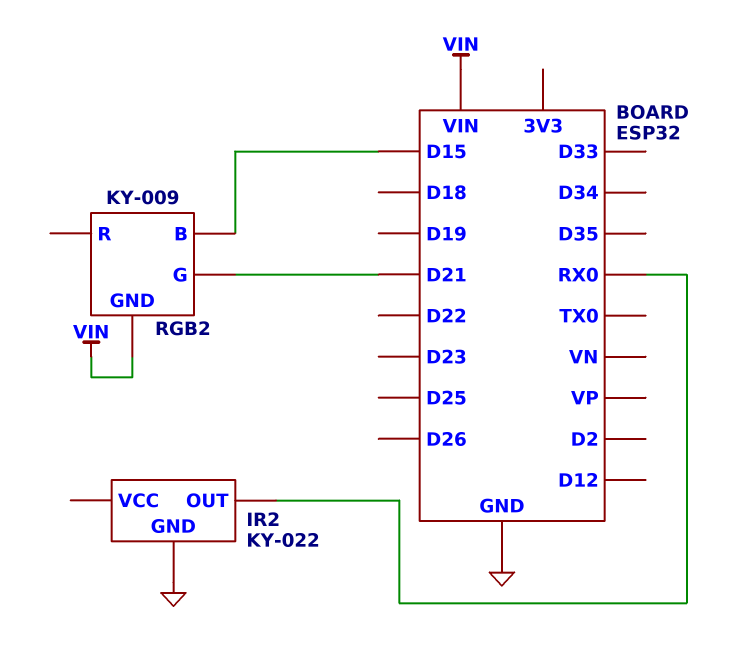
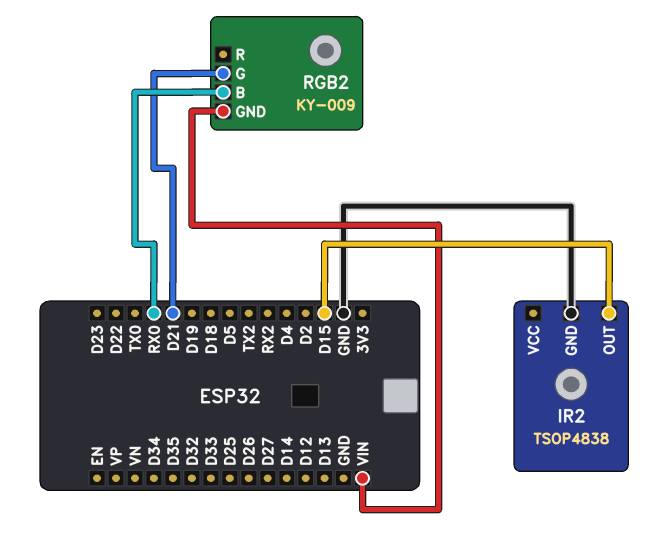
IR2: KY-022 -> TSOP4838
IR2 pin OUT: RX0 -> D15
RGB2 pin B: D15 -> RX0

